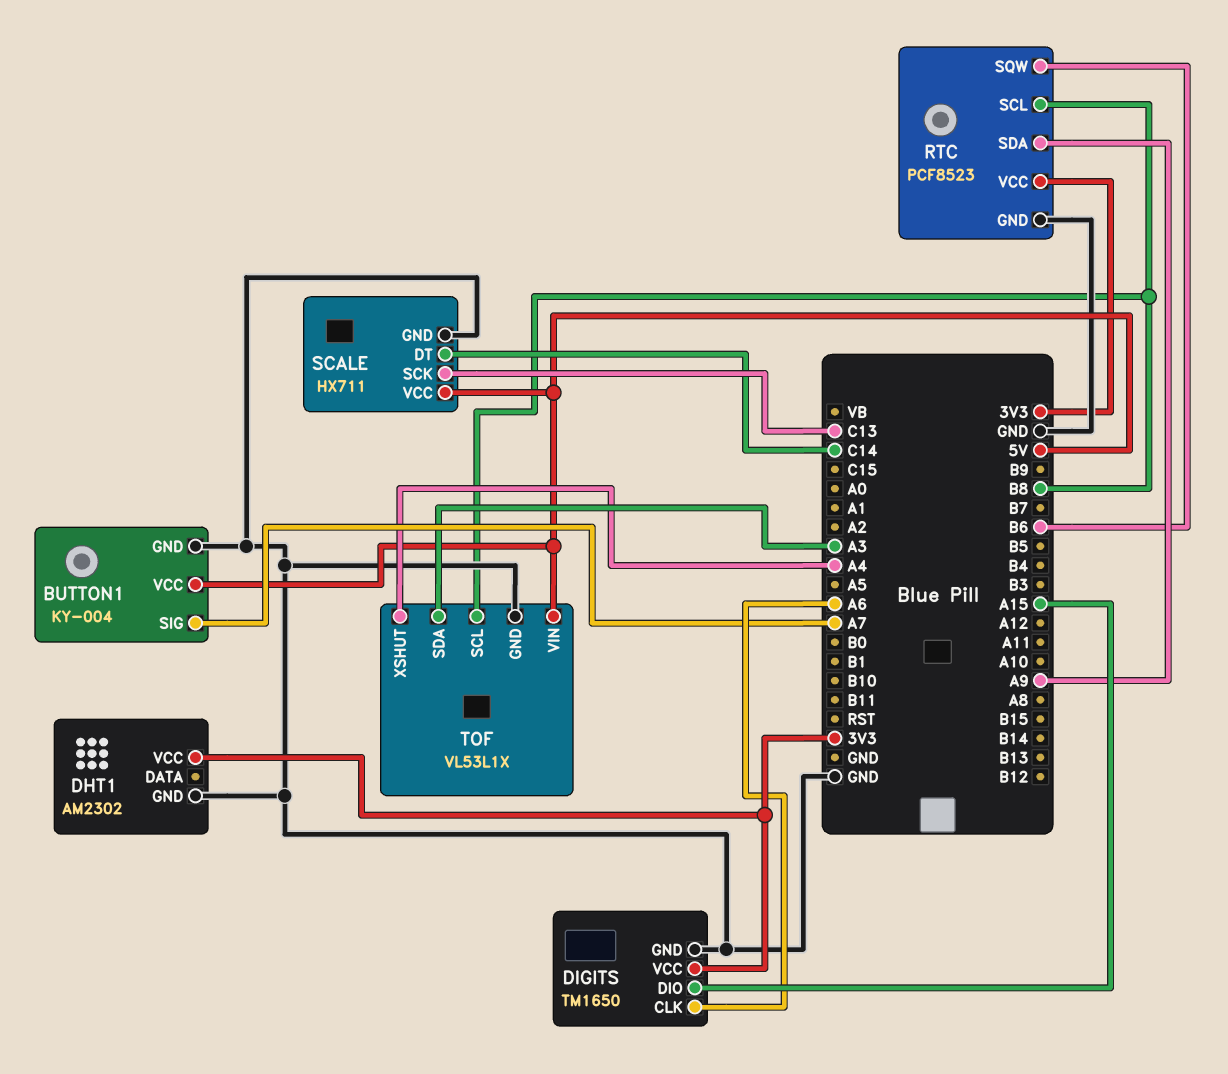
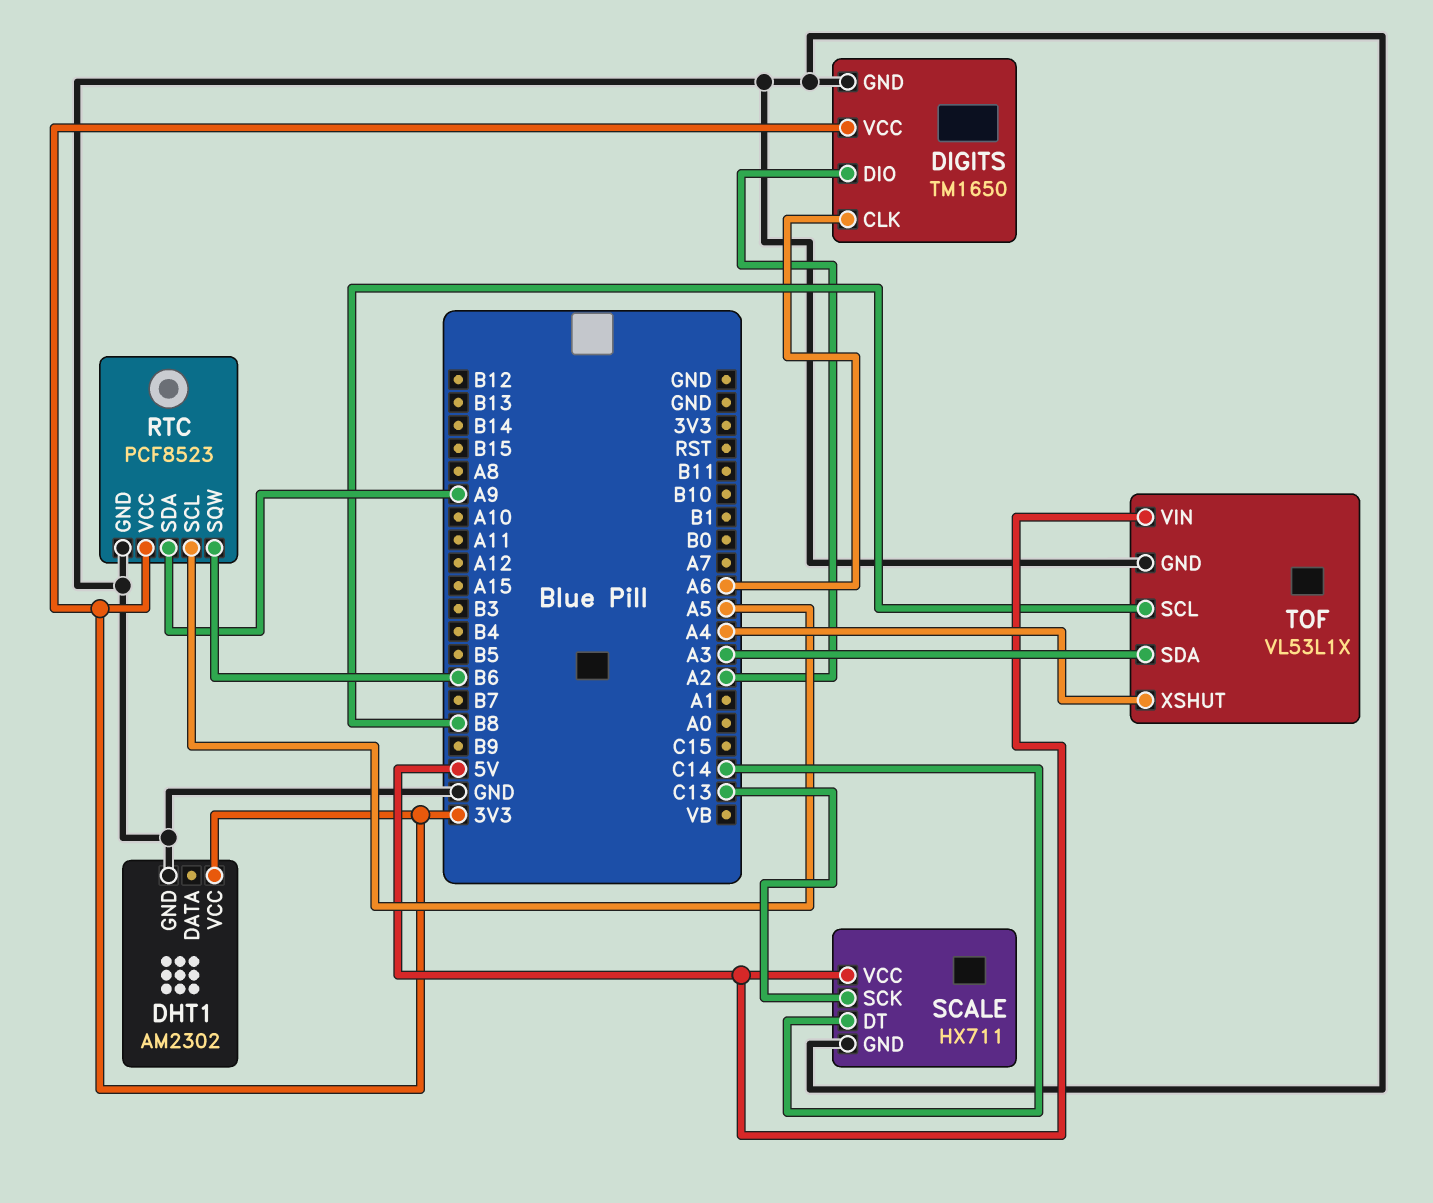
BUTTON1: KY-004 -> none
BUTTON1 pin GND: GND -> none
BUTTON1 pin SIG: A7 -> none
BUTTON1 pin VCC: 5V -> none
DIGITS pin DIO: A15 -> A2
RTC pin SCL: B8 -> A5

